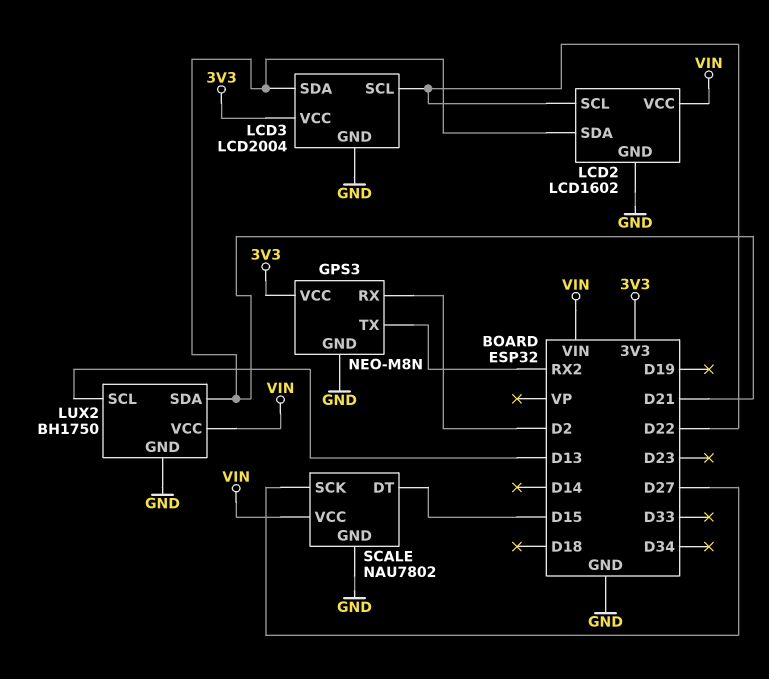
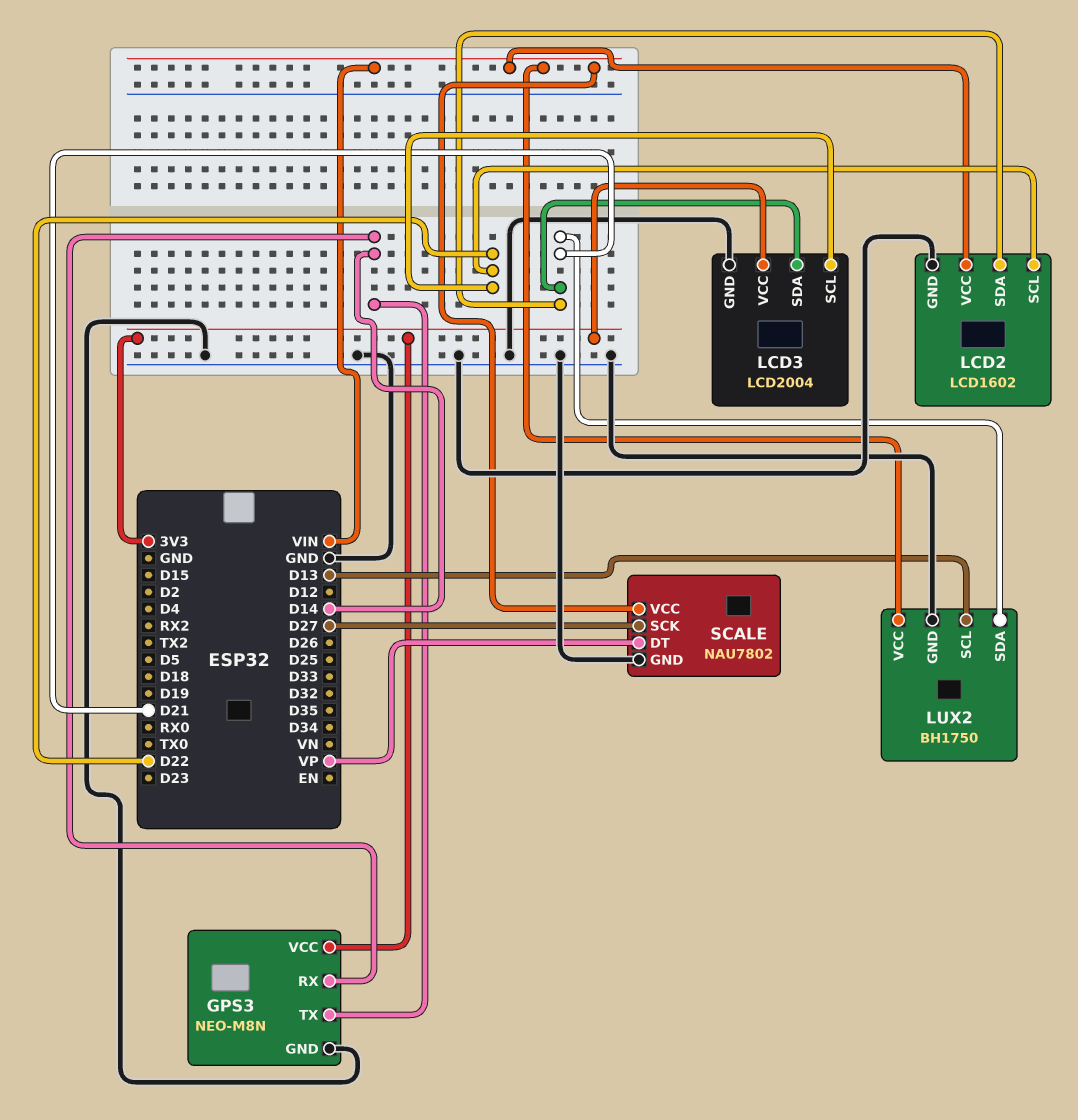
GPS3 pin RX: D2 -> D14
GPS3 pin TX: RX2 -> D14
SCALE pin DT: D15 -> VP

